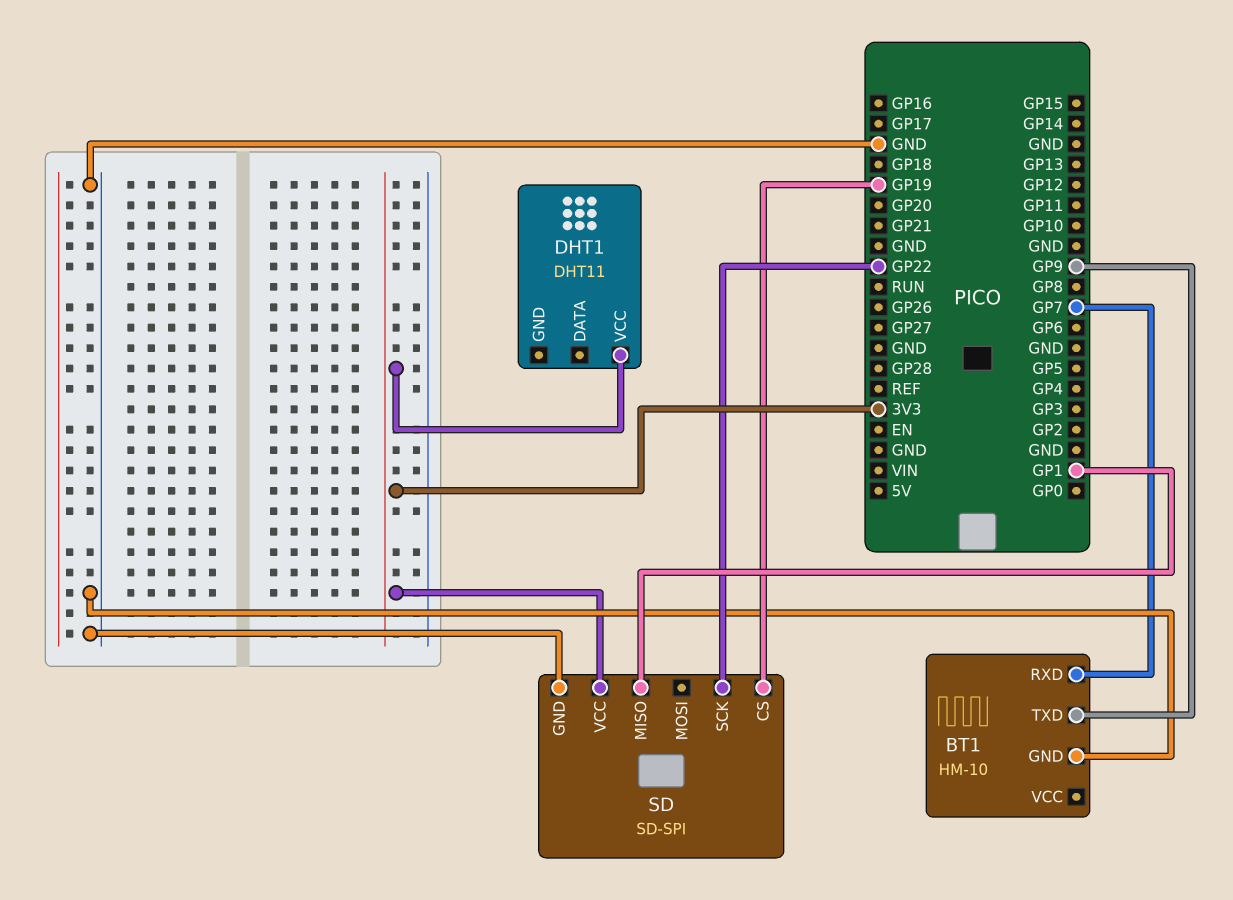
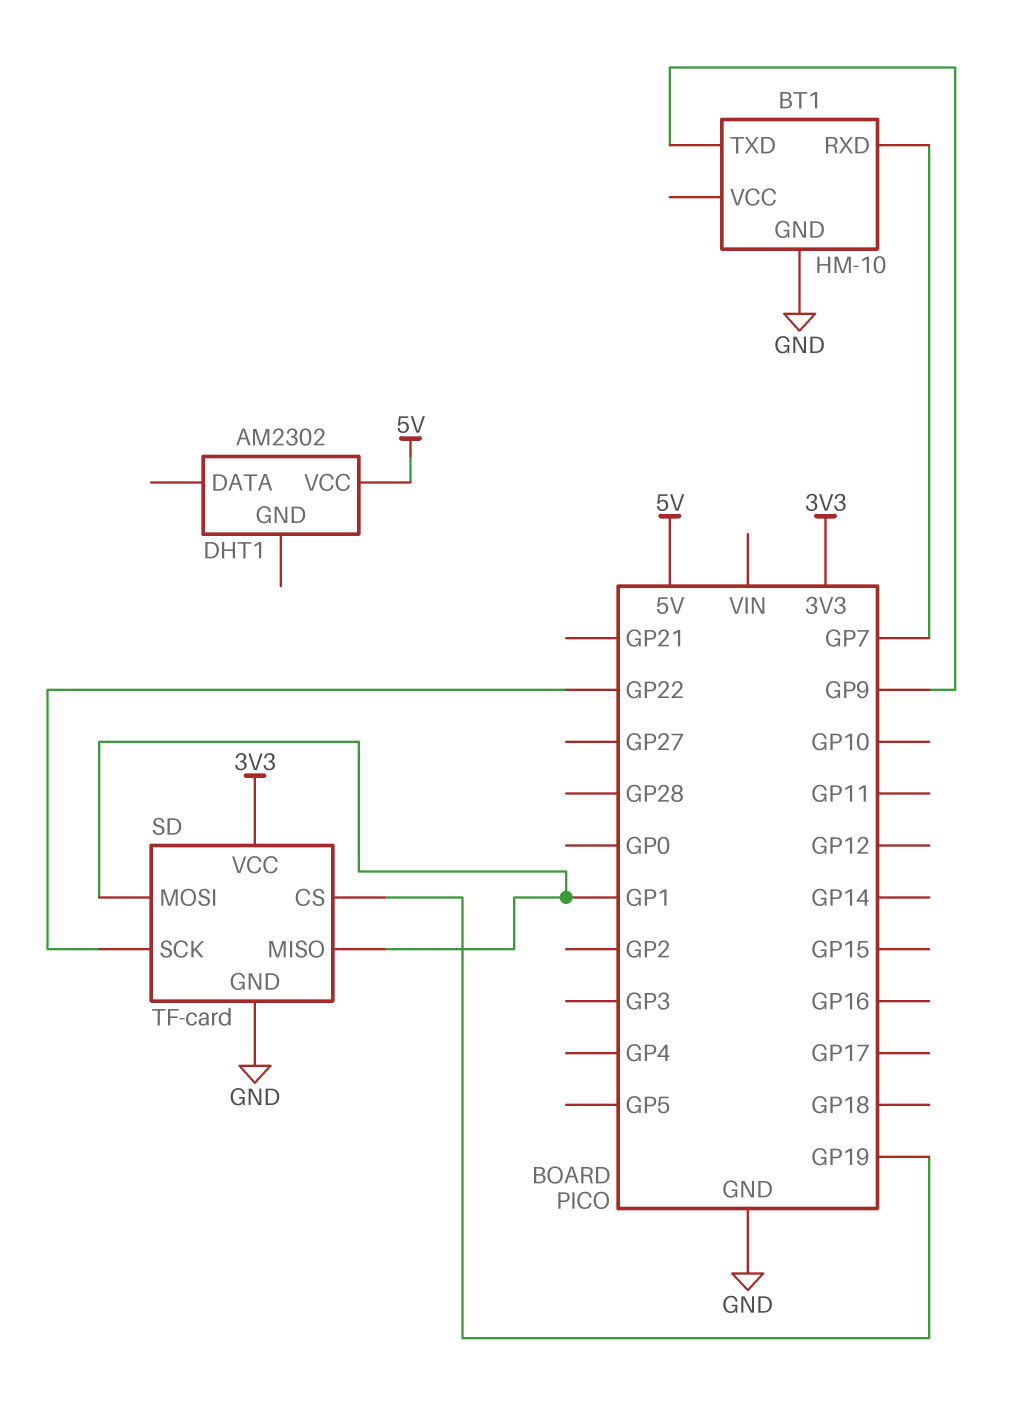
DHT1: DHT11 -> AM2302
DHT1 pin VCC: 3V3 -> 5V
SD: SD-SPI -> TF-card
SD pin MOSI: none -> GP1

